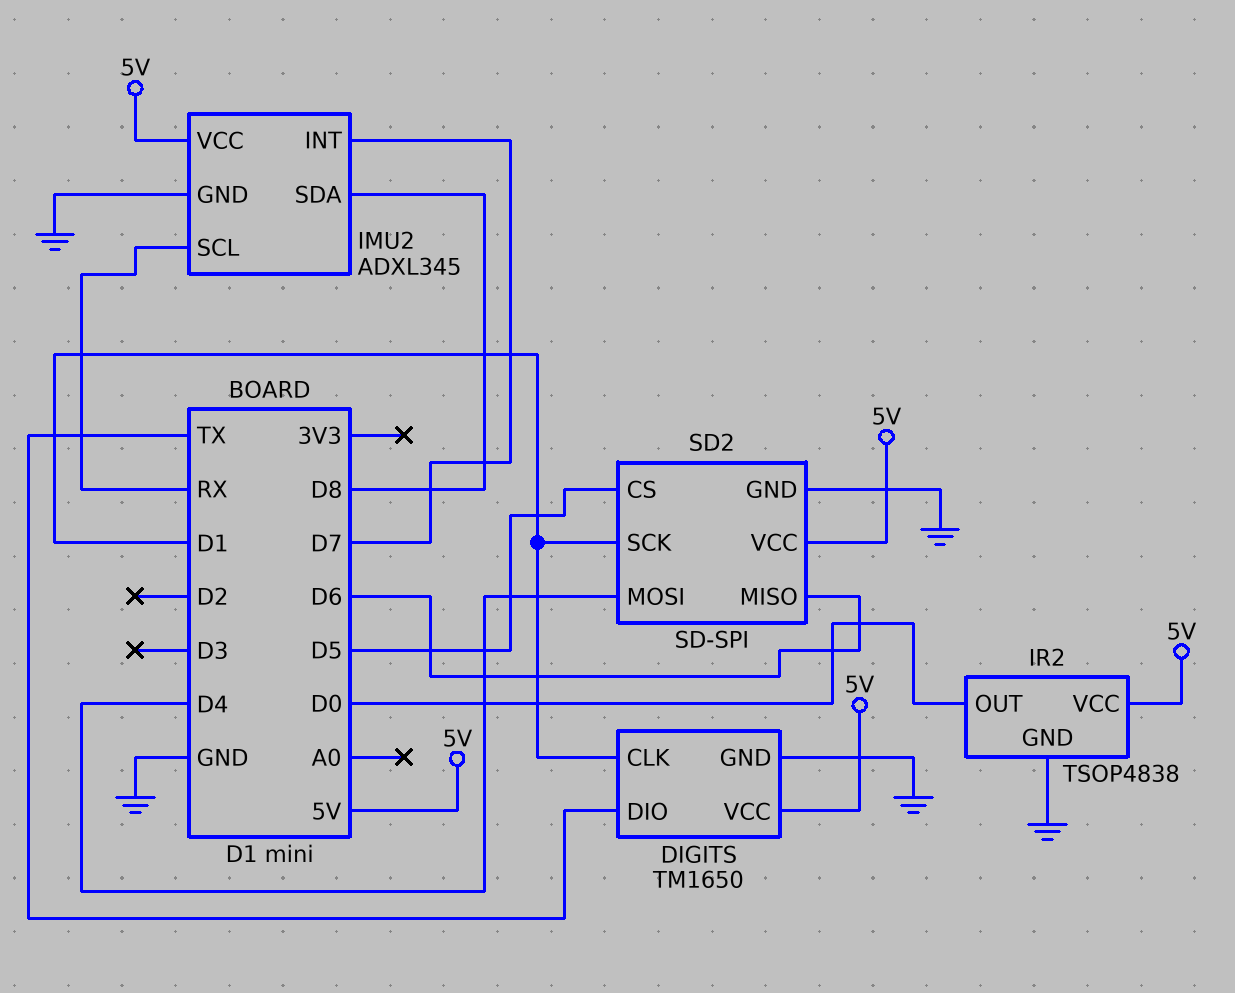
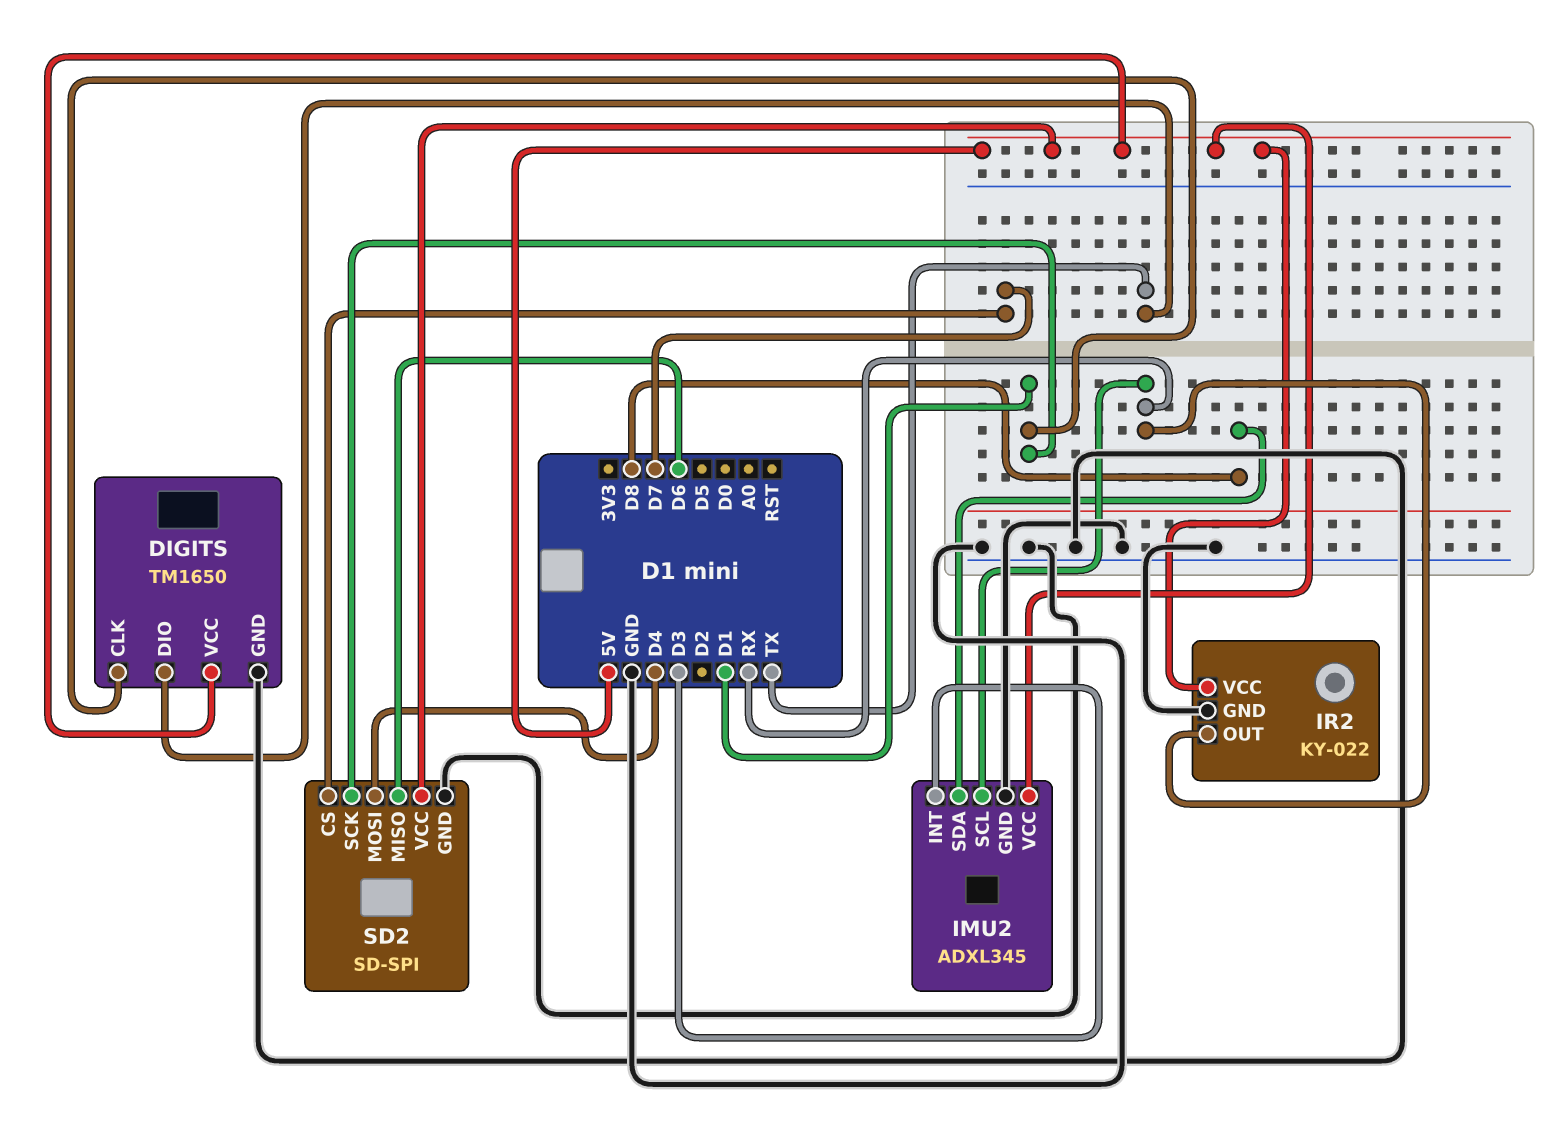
IMU2 pin INT: D7 -> D3
IR2: TSOP4838 -> KY-022
IR2 pin OUT: D0 -> RX
SD2 pin CS: D5 -> D7

